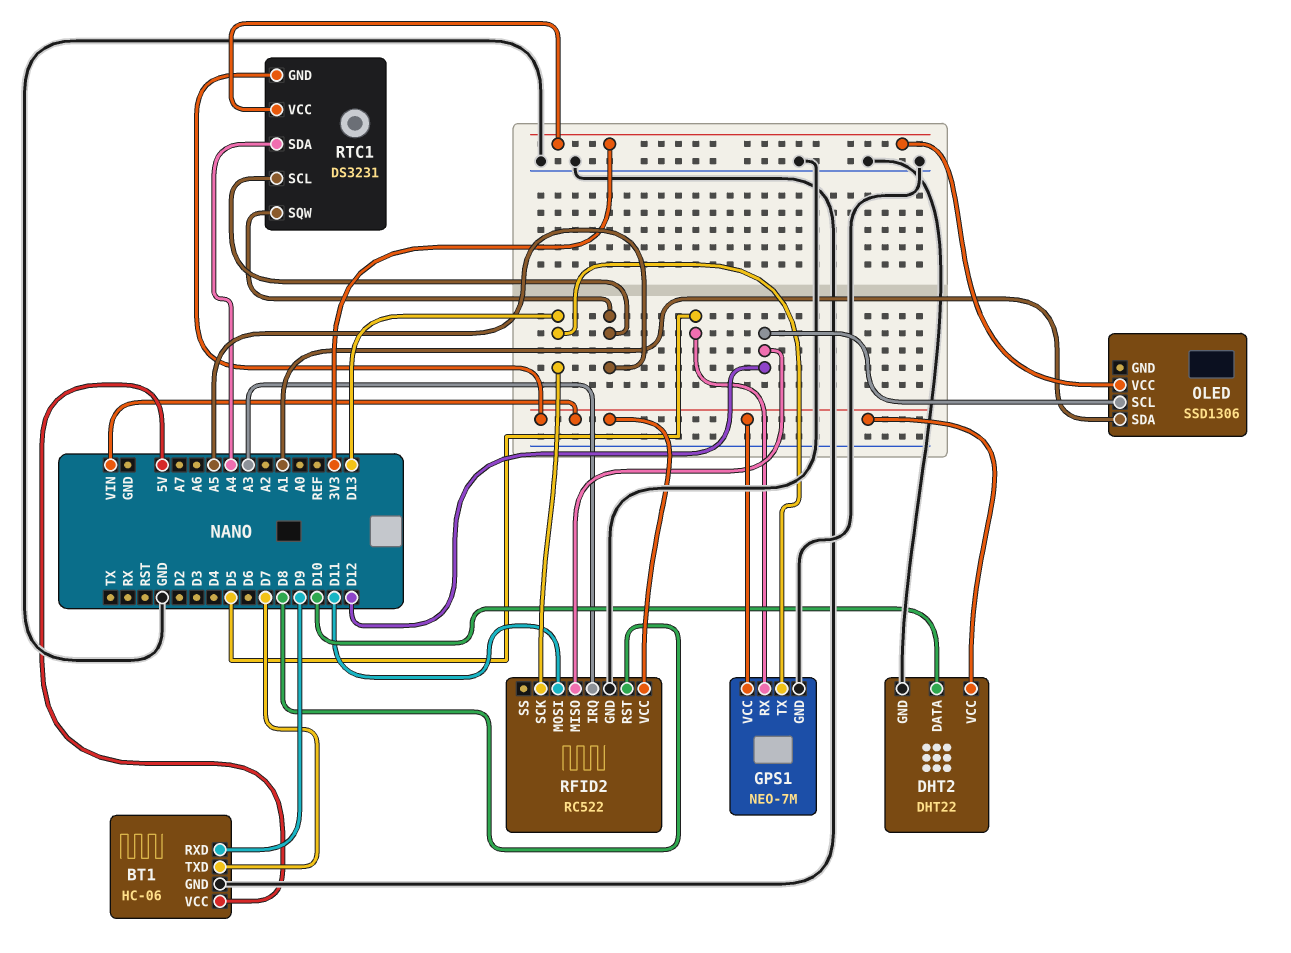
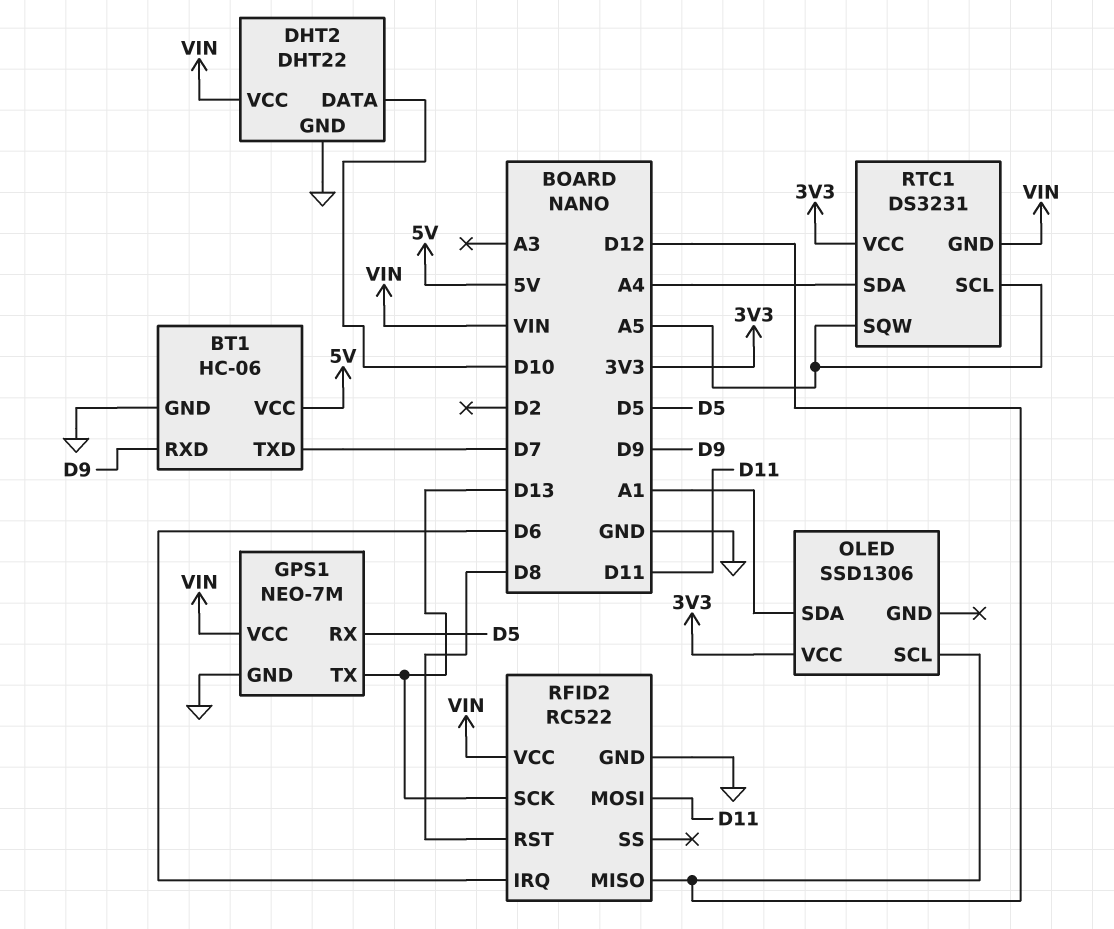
RFID2 pin IRQ: A3 -> D6

